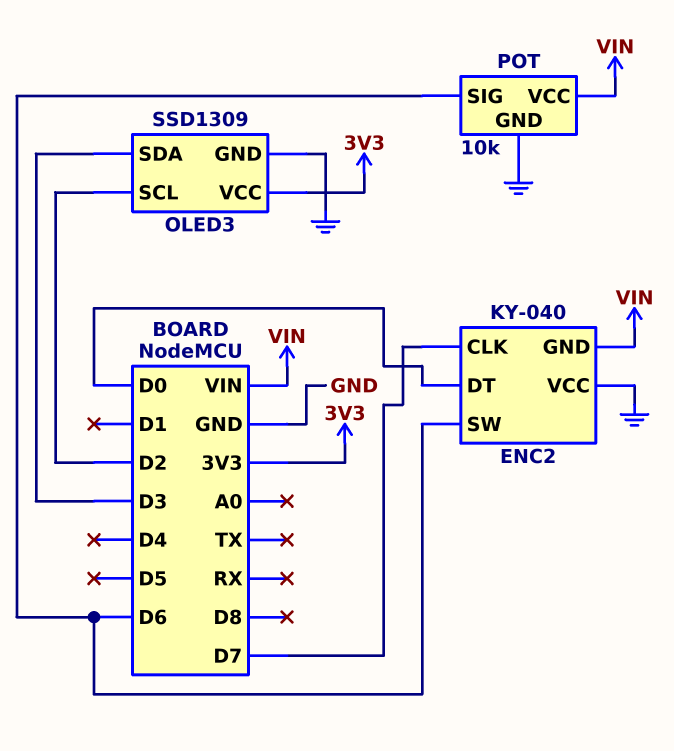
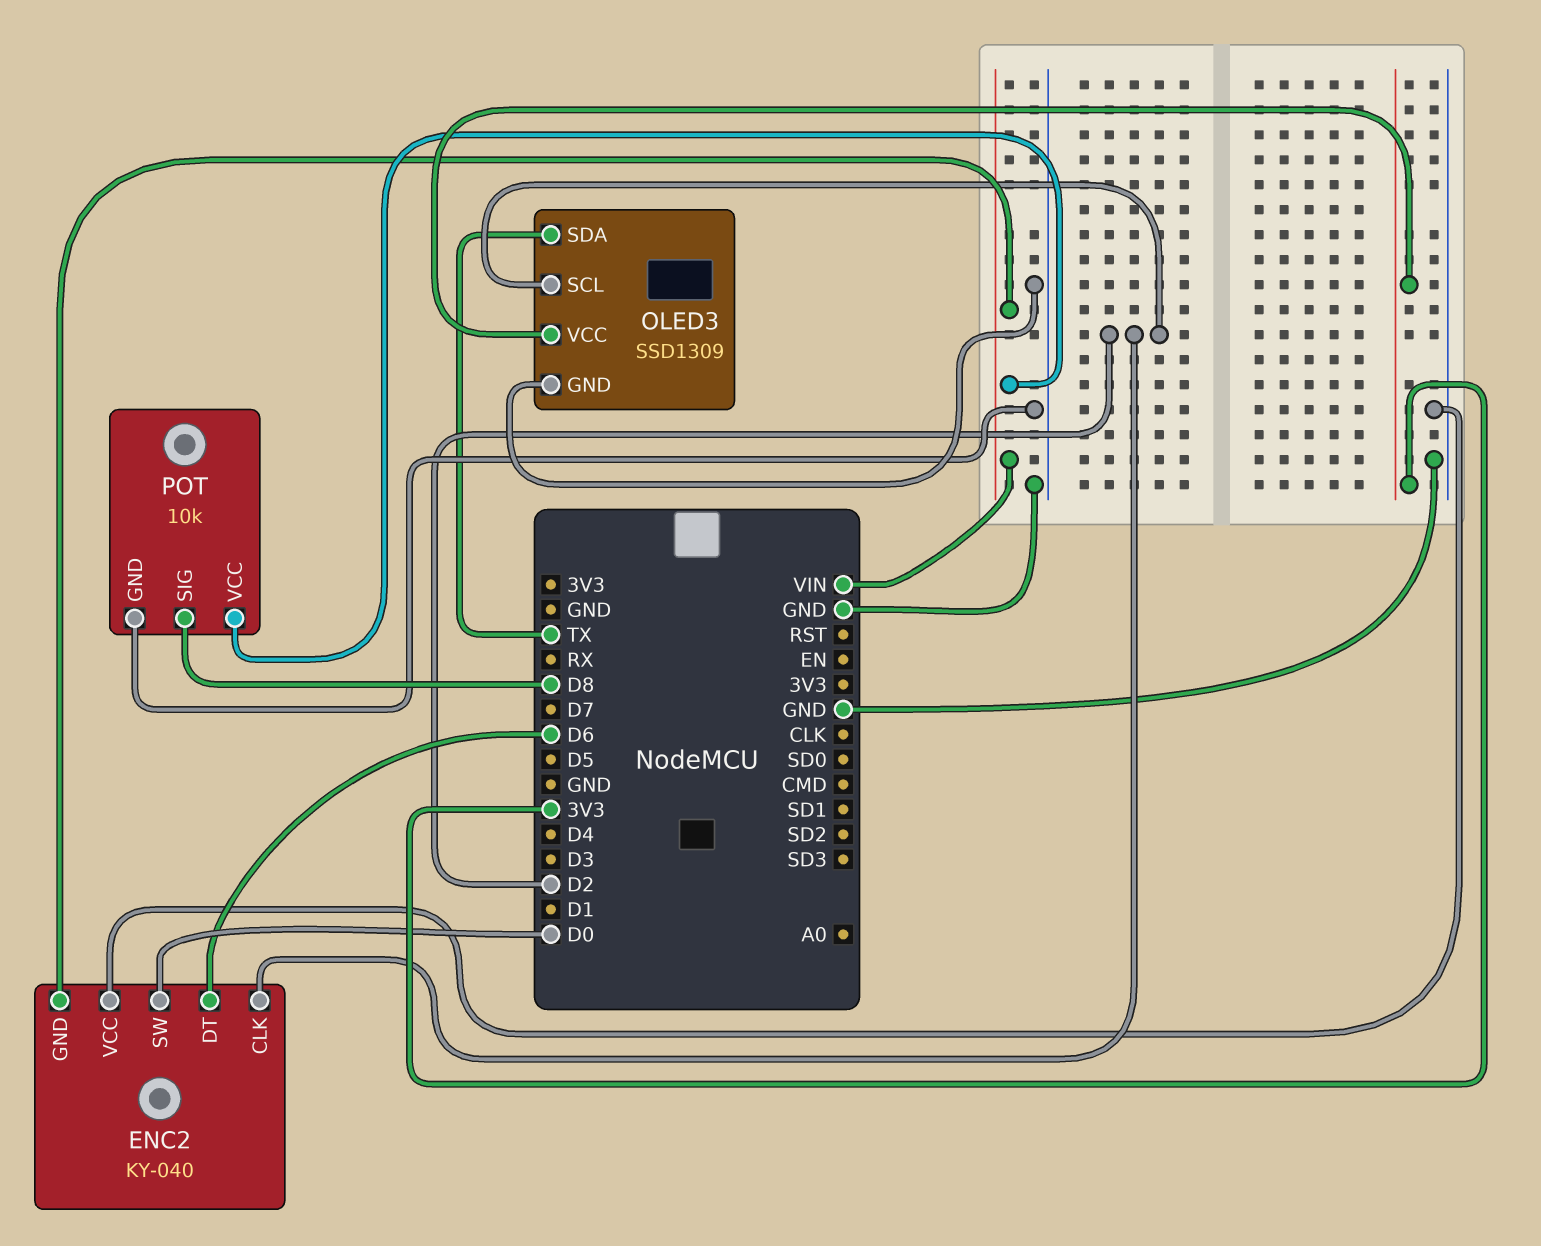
ENC2 pin CLK: D7 -> D2
ENC2 pin DT: D0 -> D6
ENC2 pin SW: D6 -> D0
OLED3 pin SDA: D3 -> TX
POT pin SIG: D6 -> D8

